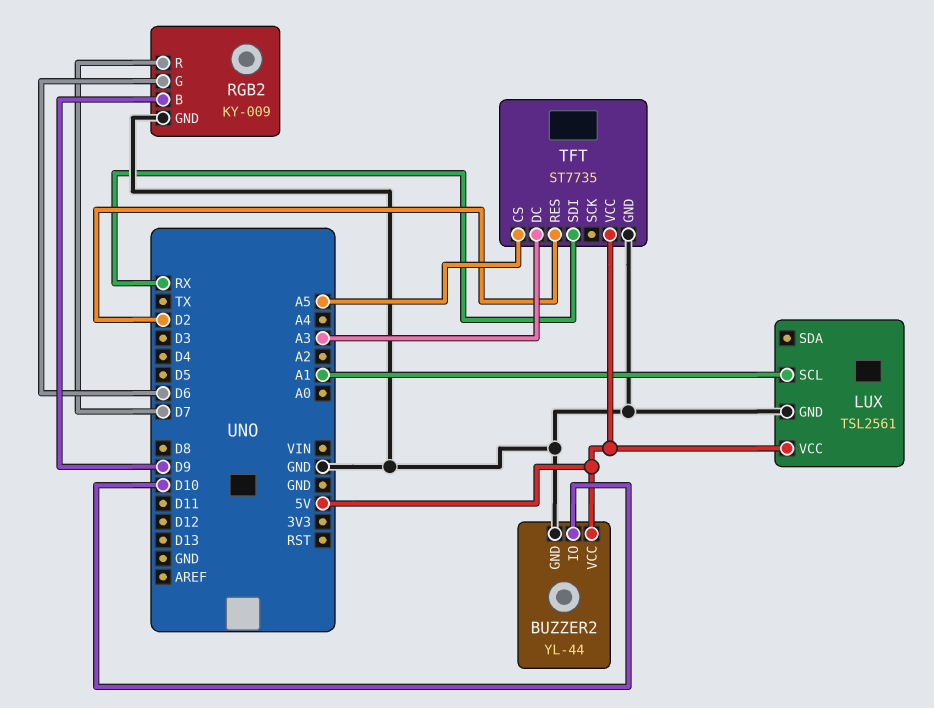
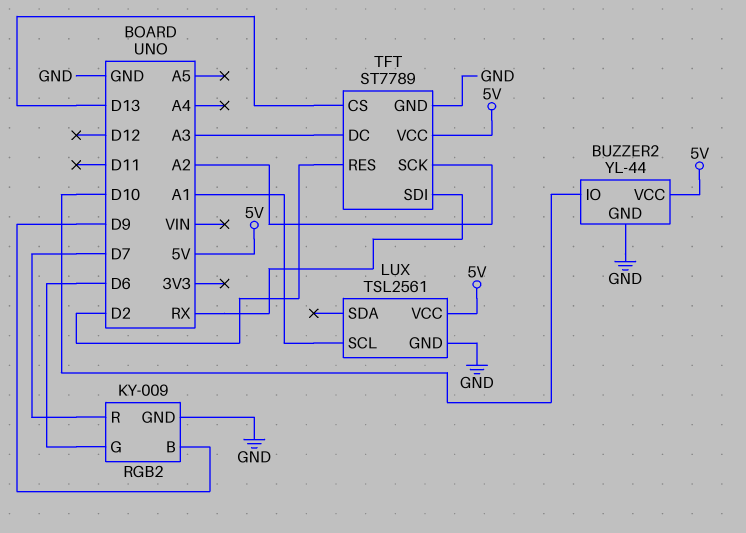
TFT: ST7735 -> ST7789
TFT pin CS: A5 -> D13
TFT pin SCK: none -> A2

